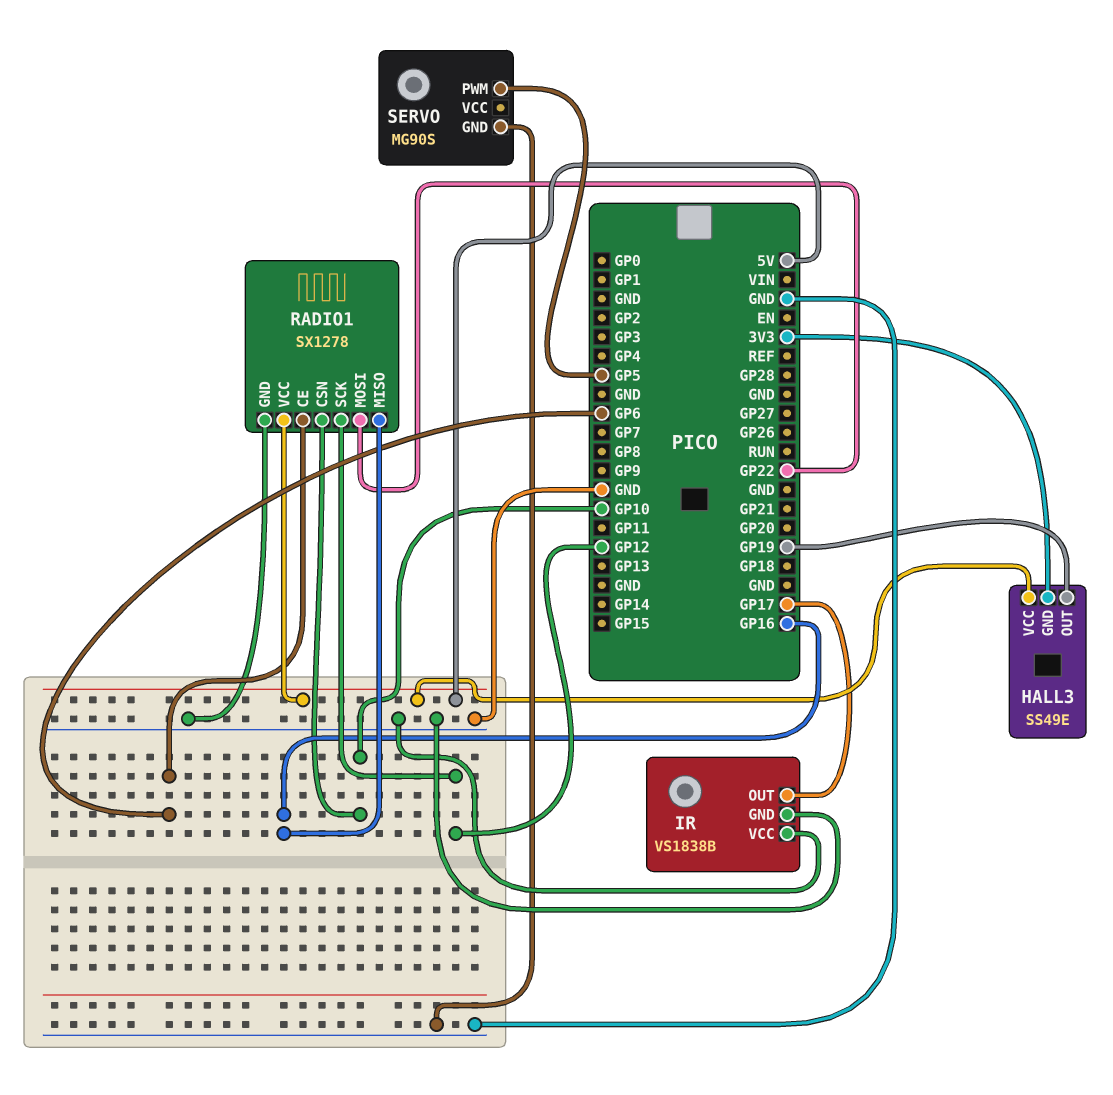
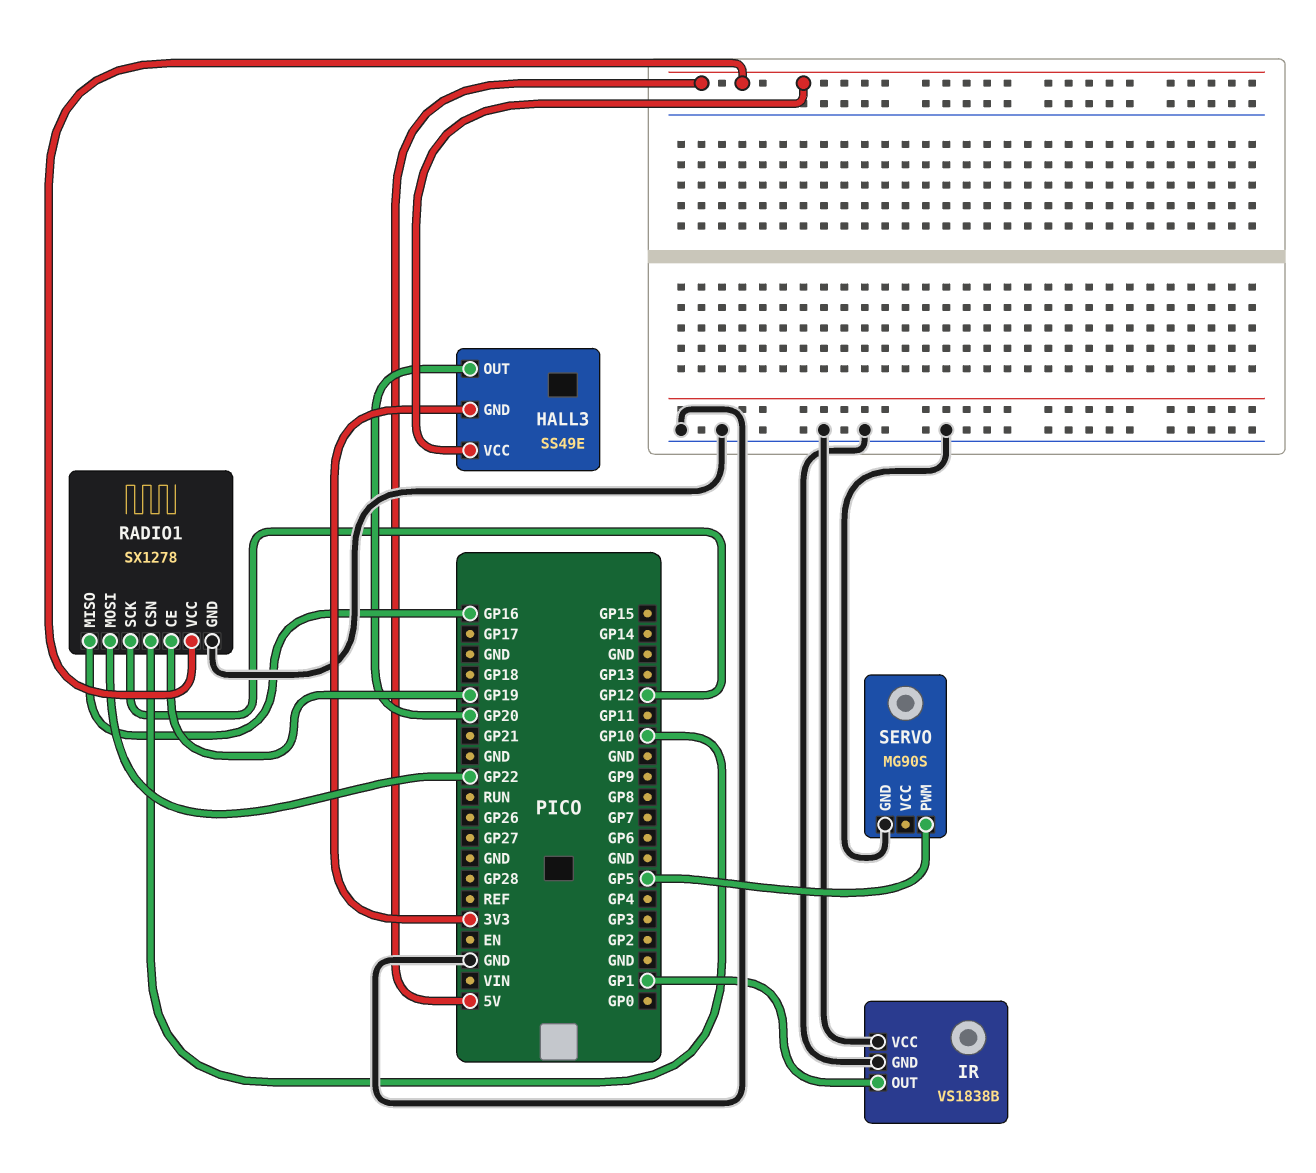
HALL3 pin OUT: GP19 -> GP20
IR pin OUT: GP17 -> GP1
RADIO1 pin CE: GP6 -> GP19

